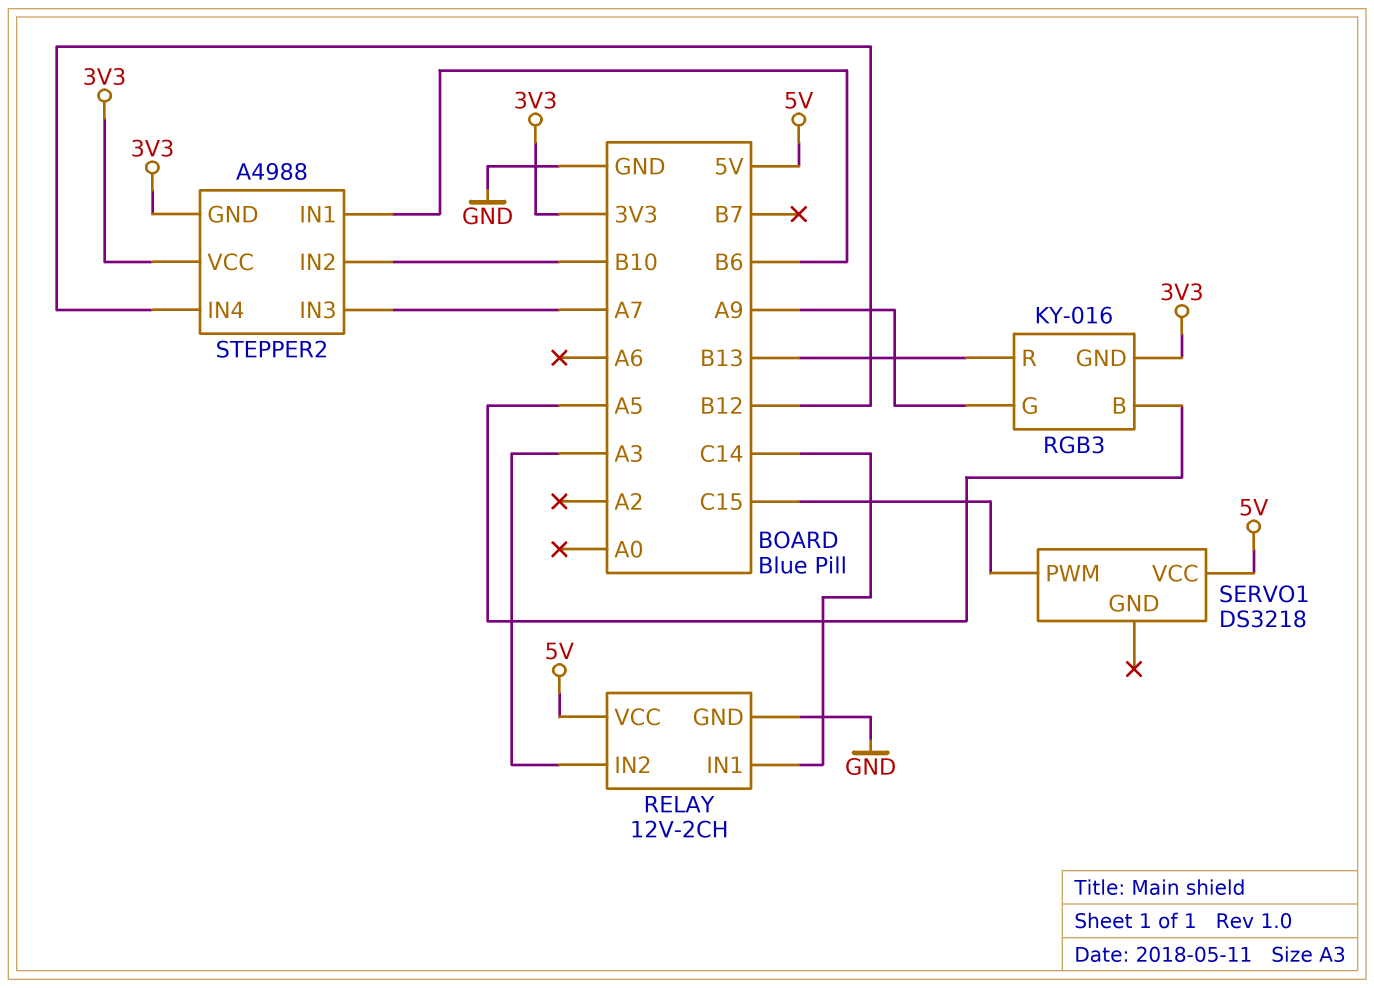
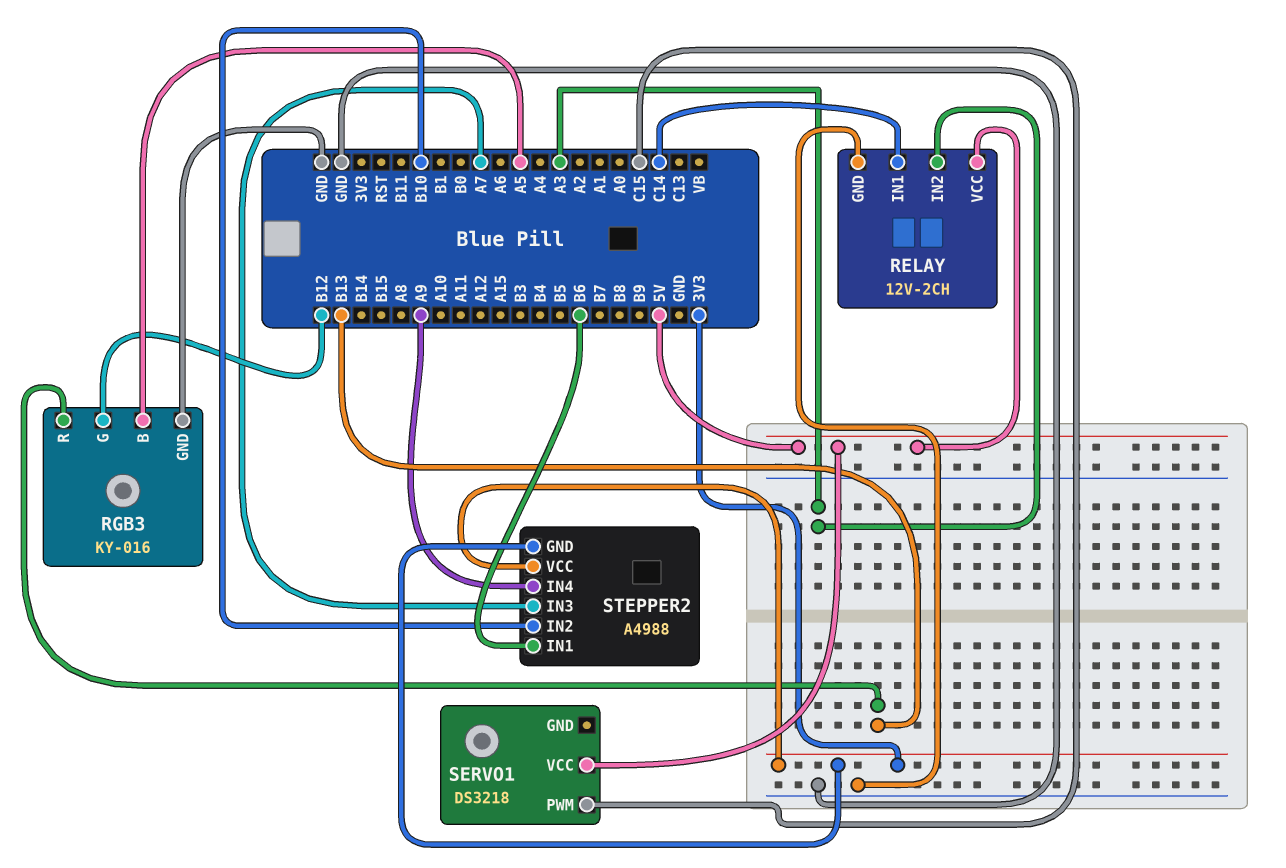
RGB3 pin G: A9 -> B12
RGB3 pin GND: 3V3 -> GND
STEPPER2 pin IN4: B12 -> A9

